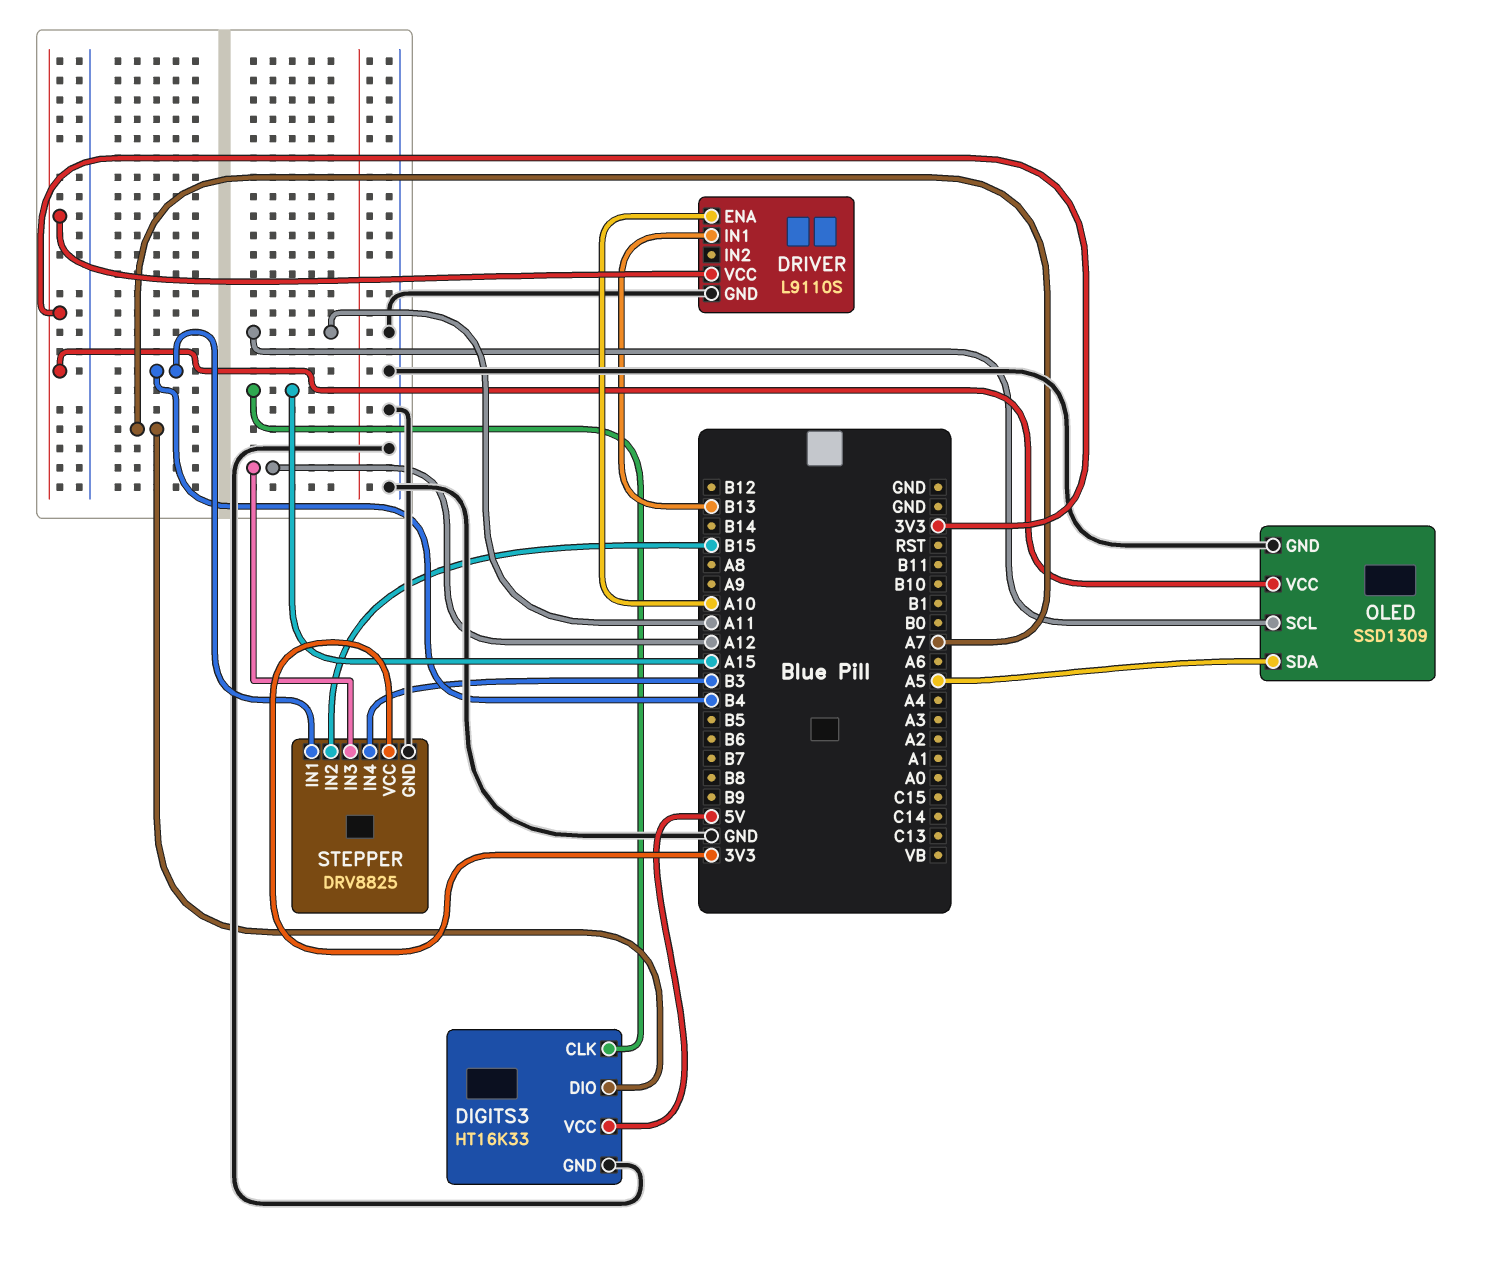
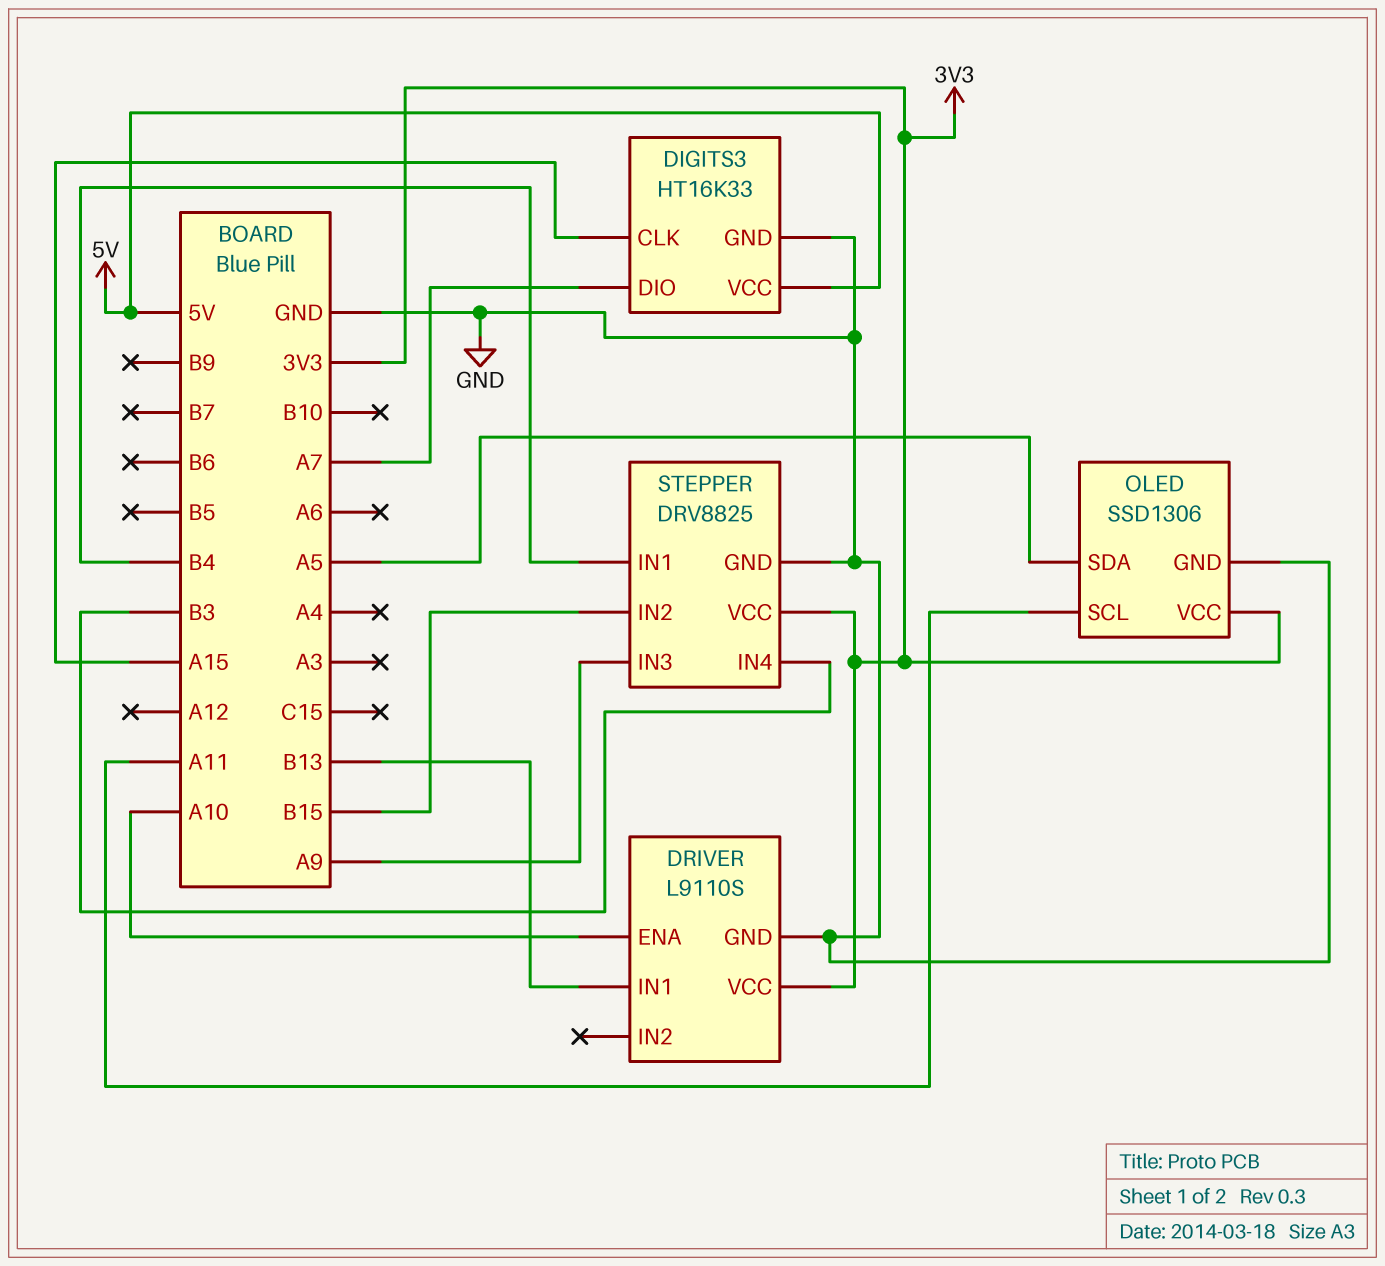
OLED: SSD1309 -> SSD1306
STEPPER pin IN3: A12 -> A9

